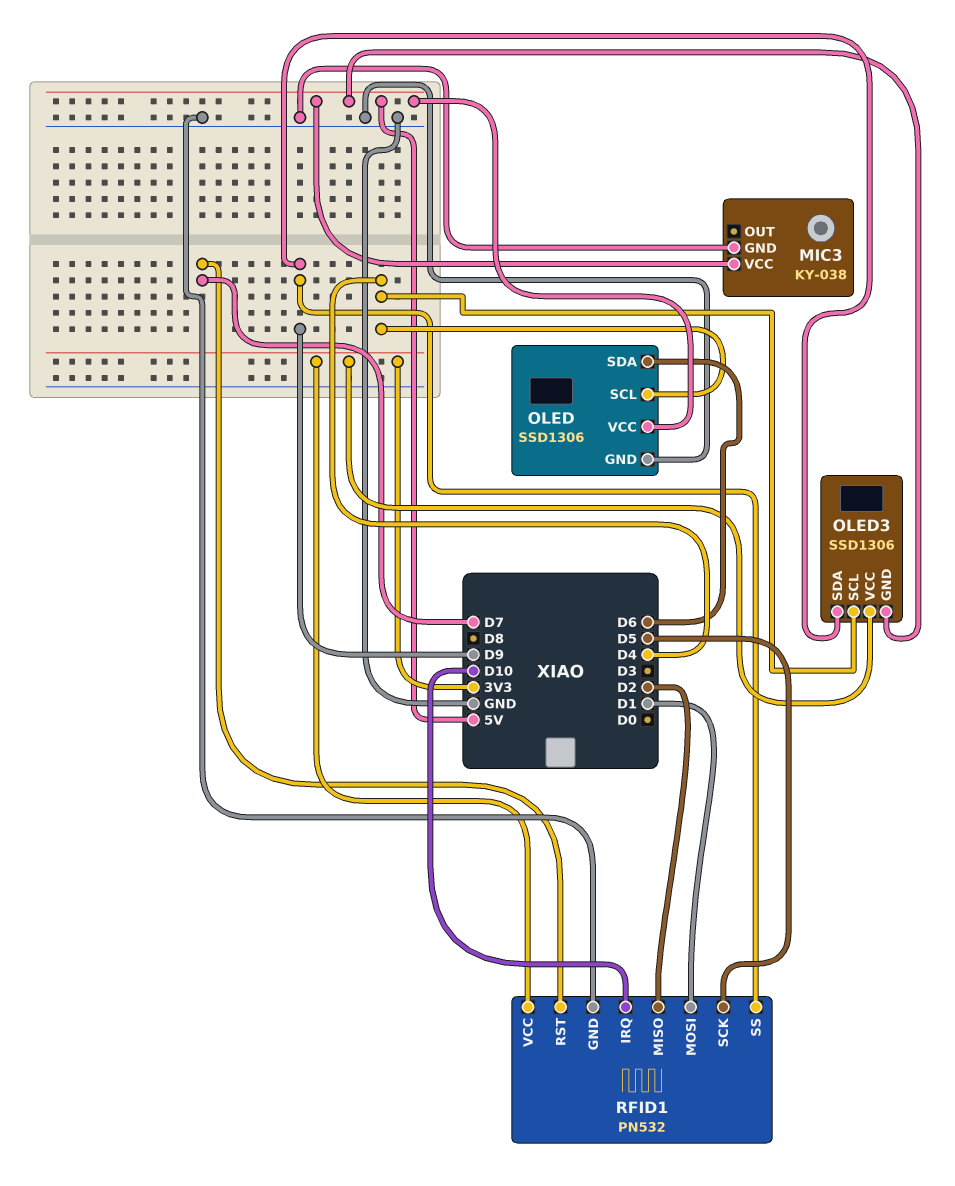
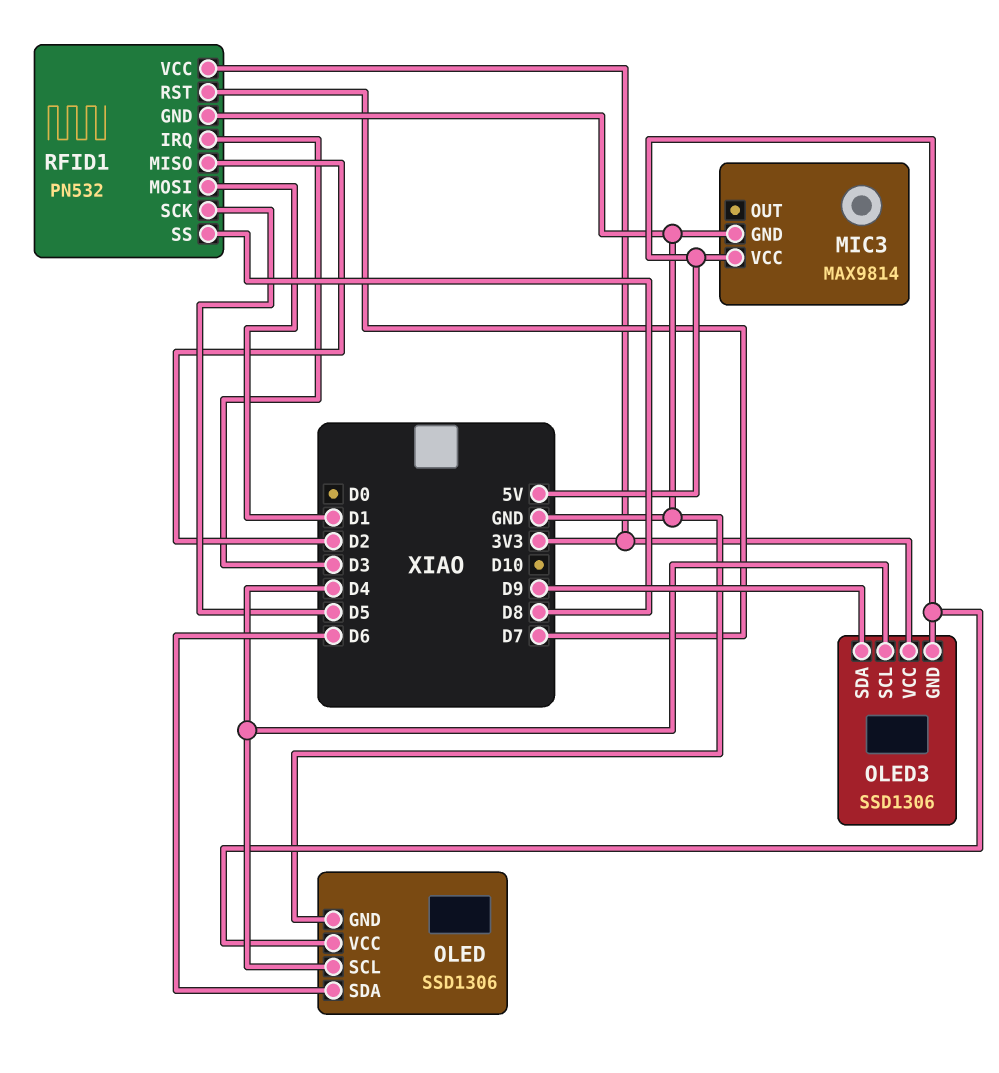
MIC3: KY-038 -> MAX9814
RFID1 pin IRQ: D10 -> D3
RFID1 pin SS: D9 -> D8

